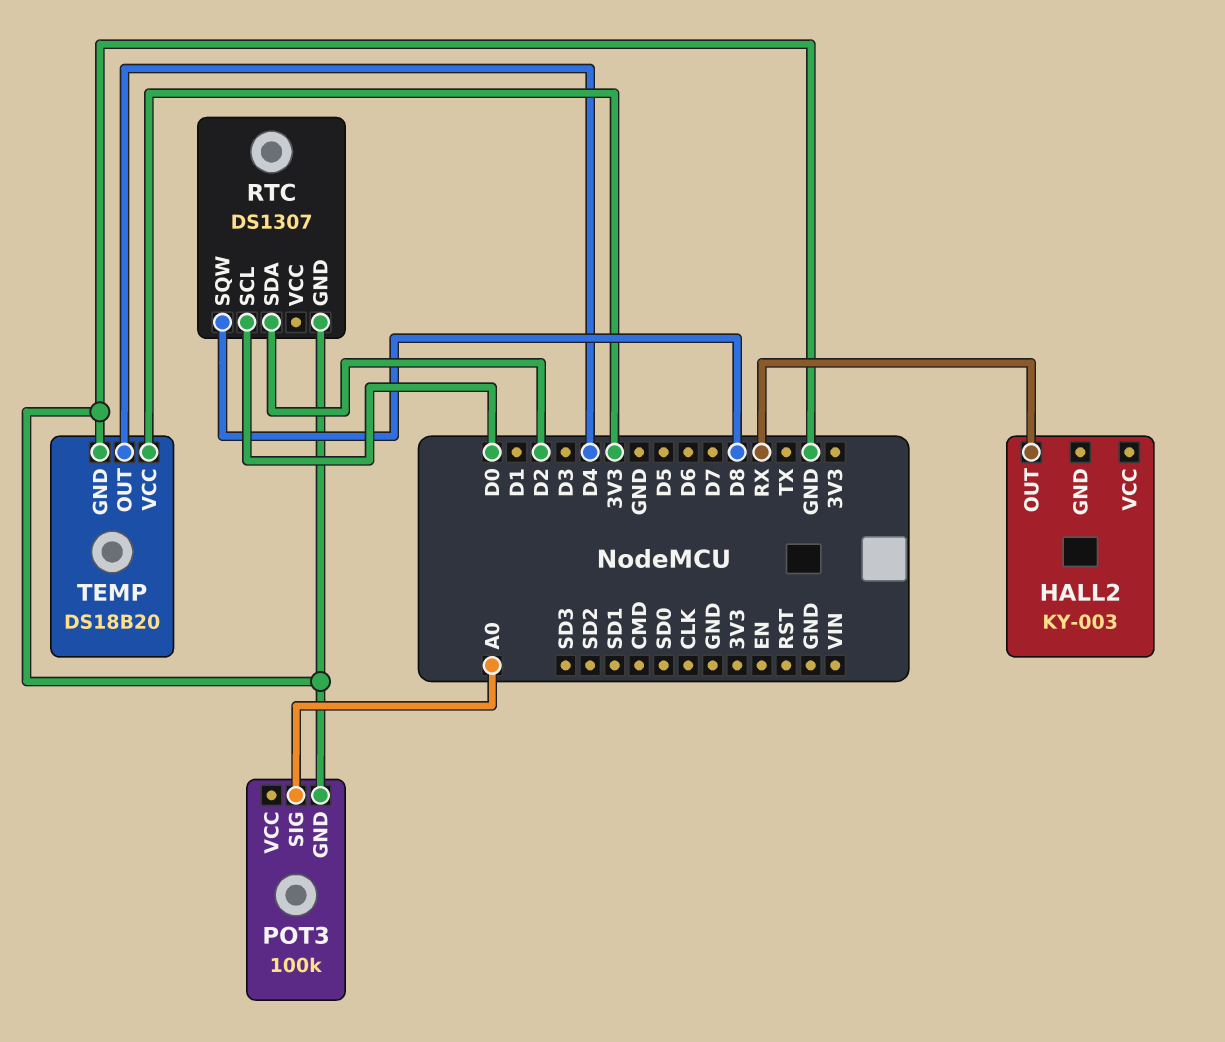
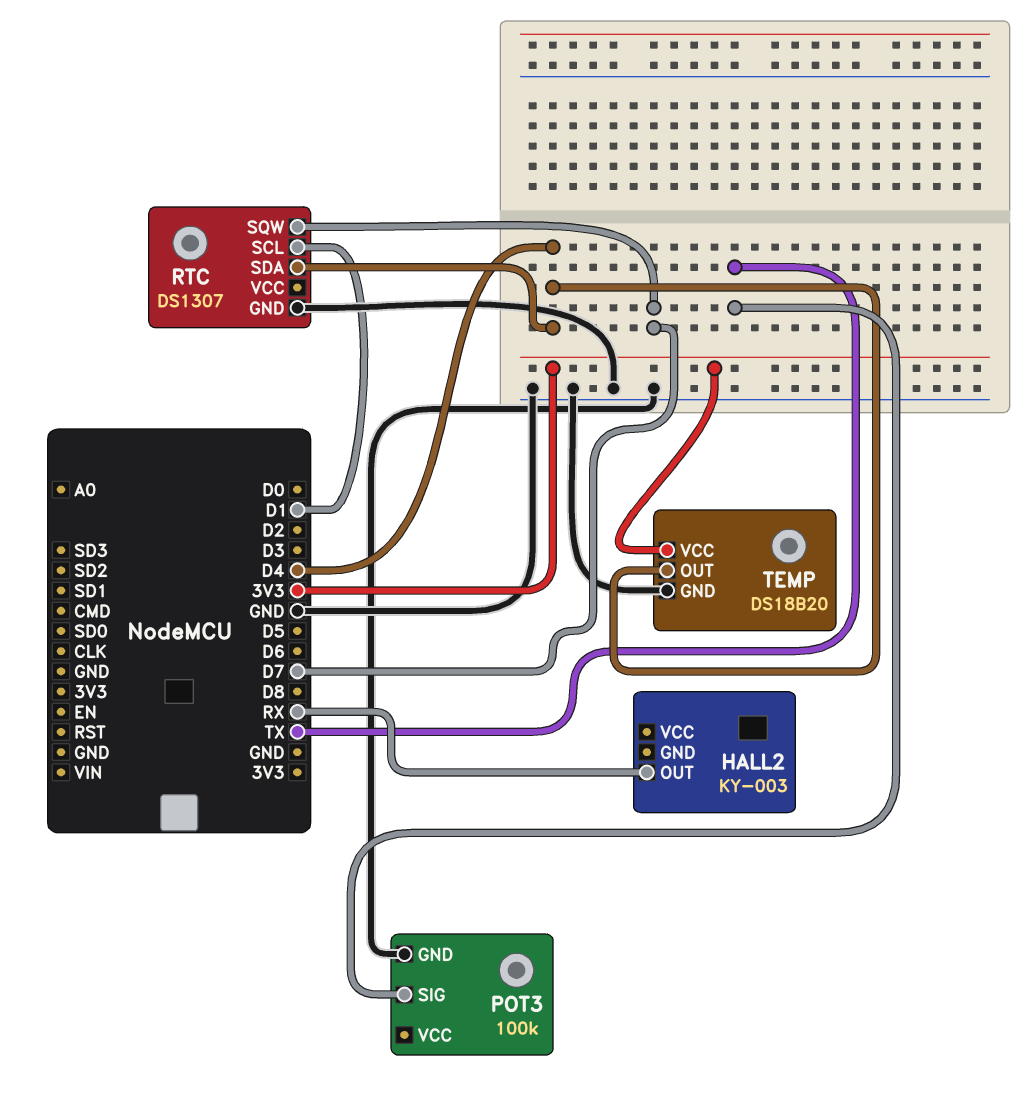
POT3 pin SIG: A0 -> TX
RTC pin SCL: D0 -> D1
RTC pin SDA: D2 -> D4
RTC pin SQW: D8 -> D7

